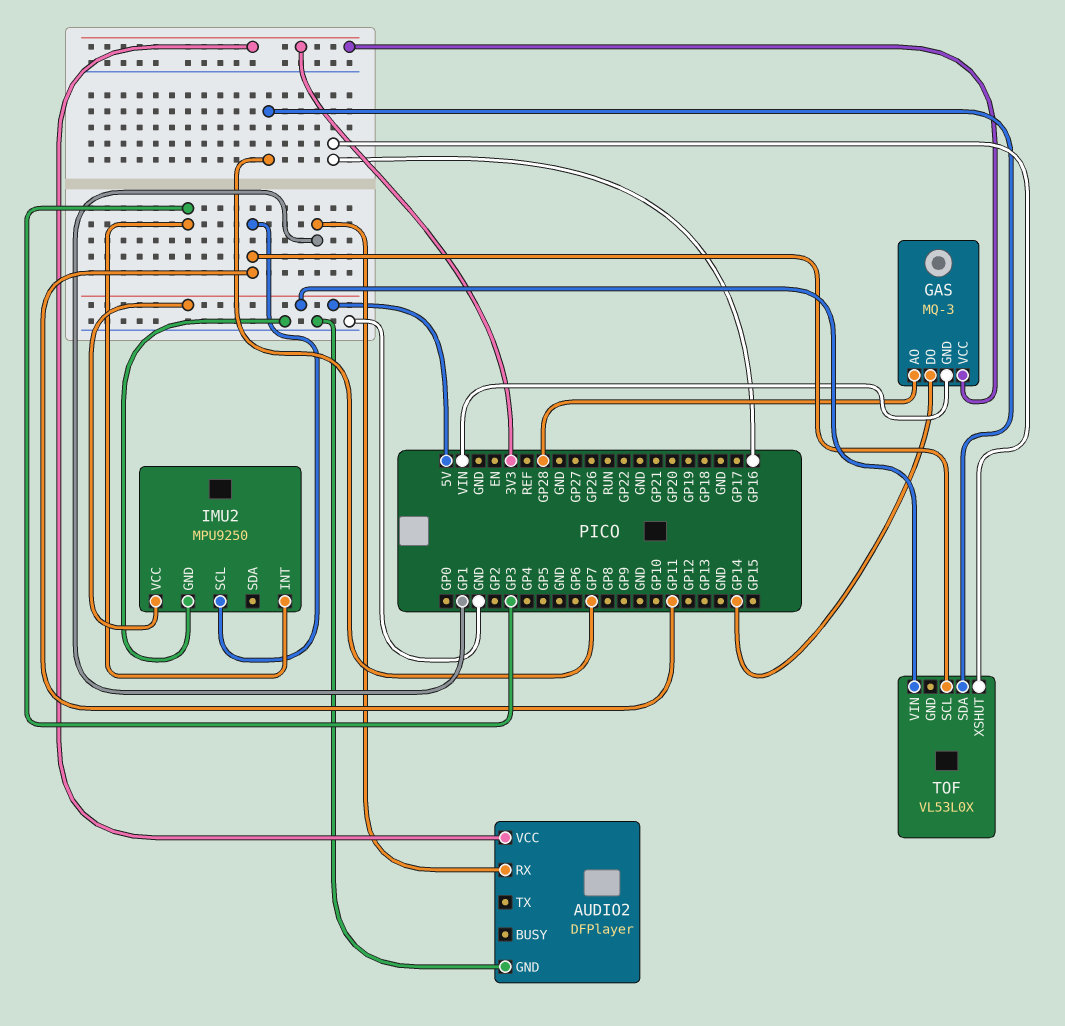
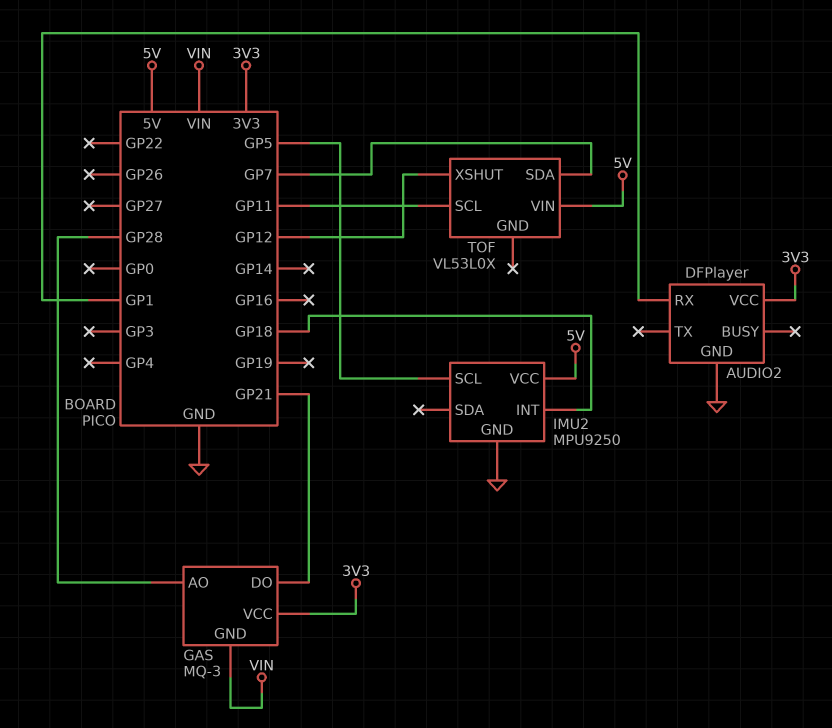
GAS pin DO: GP14 -> GP21
IMU2 pin INT: GP3 -> GP18
IMU2 pin SCL: GP11 -> GP5
TOF pin XSHUT: GP16 -> GP12

